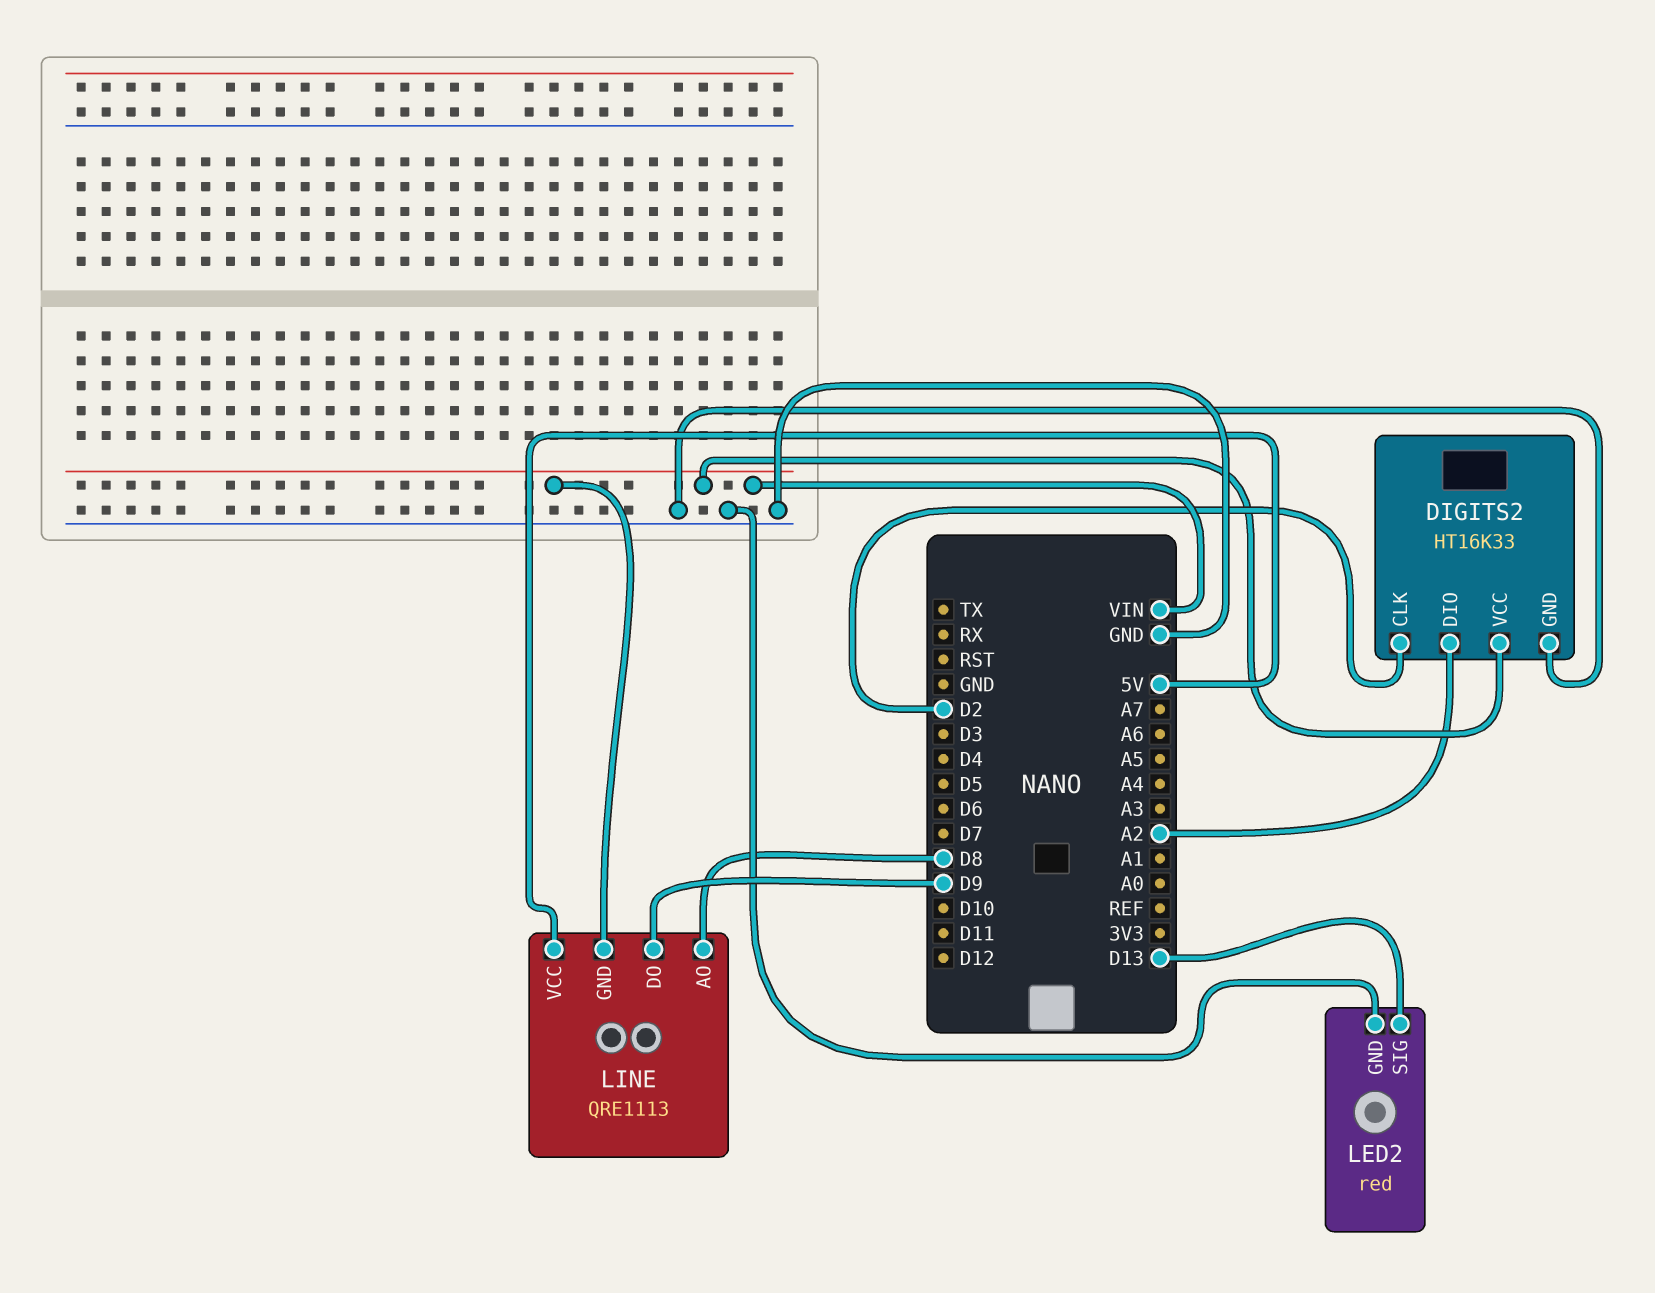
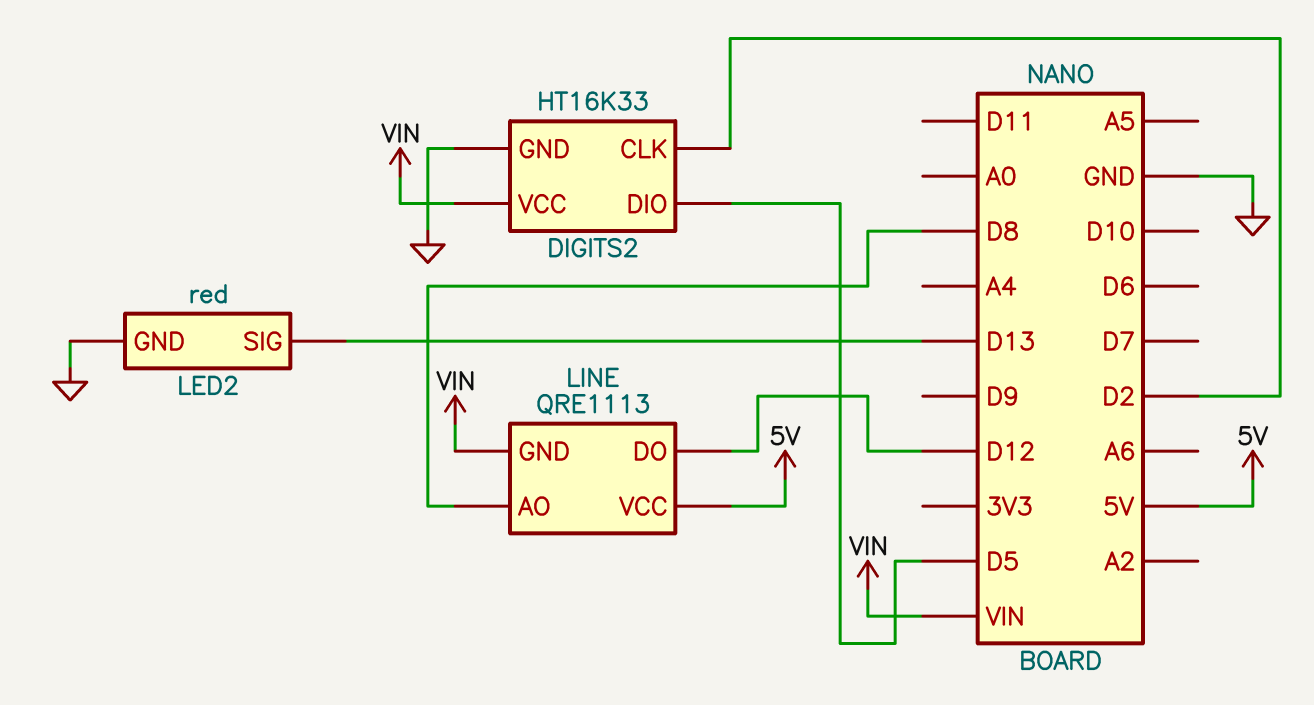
DIGITS2 pin DIO: A2 -> D5
LINE pin DO: D9 -> D12

